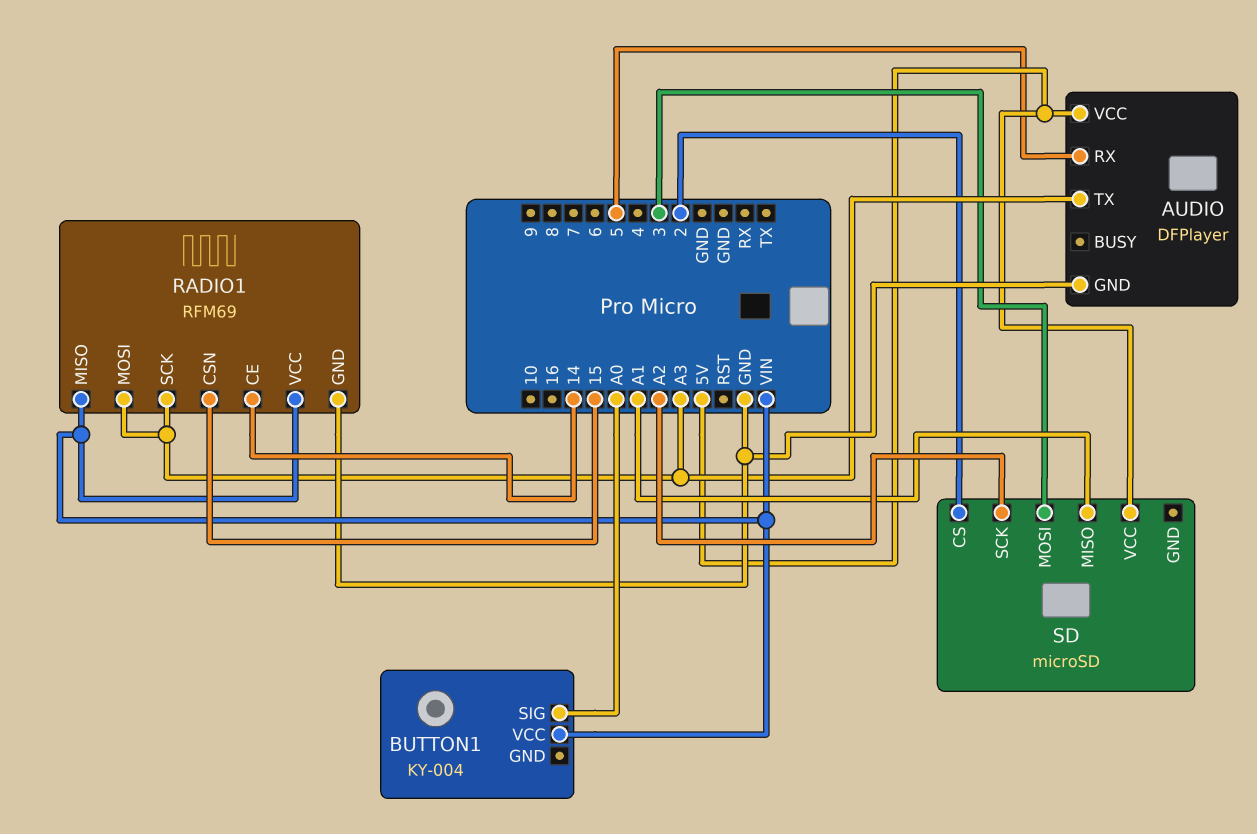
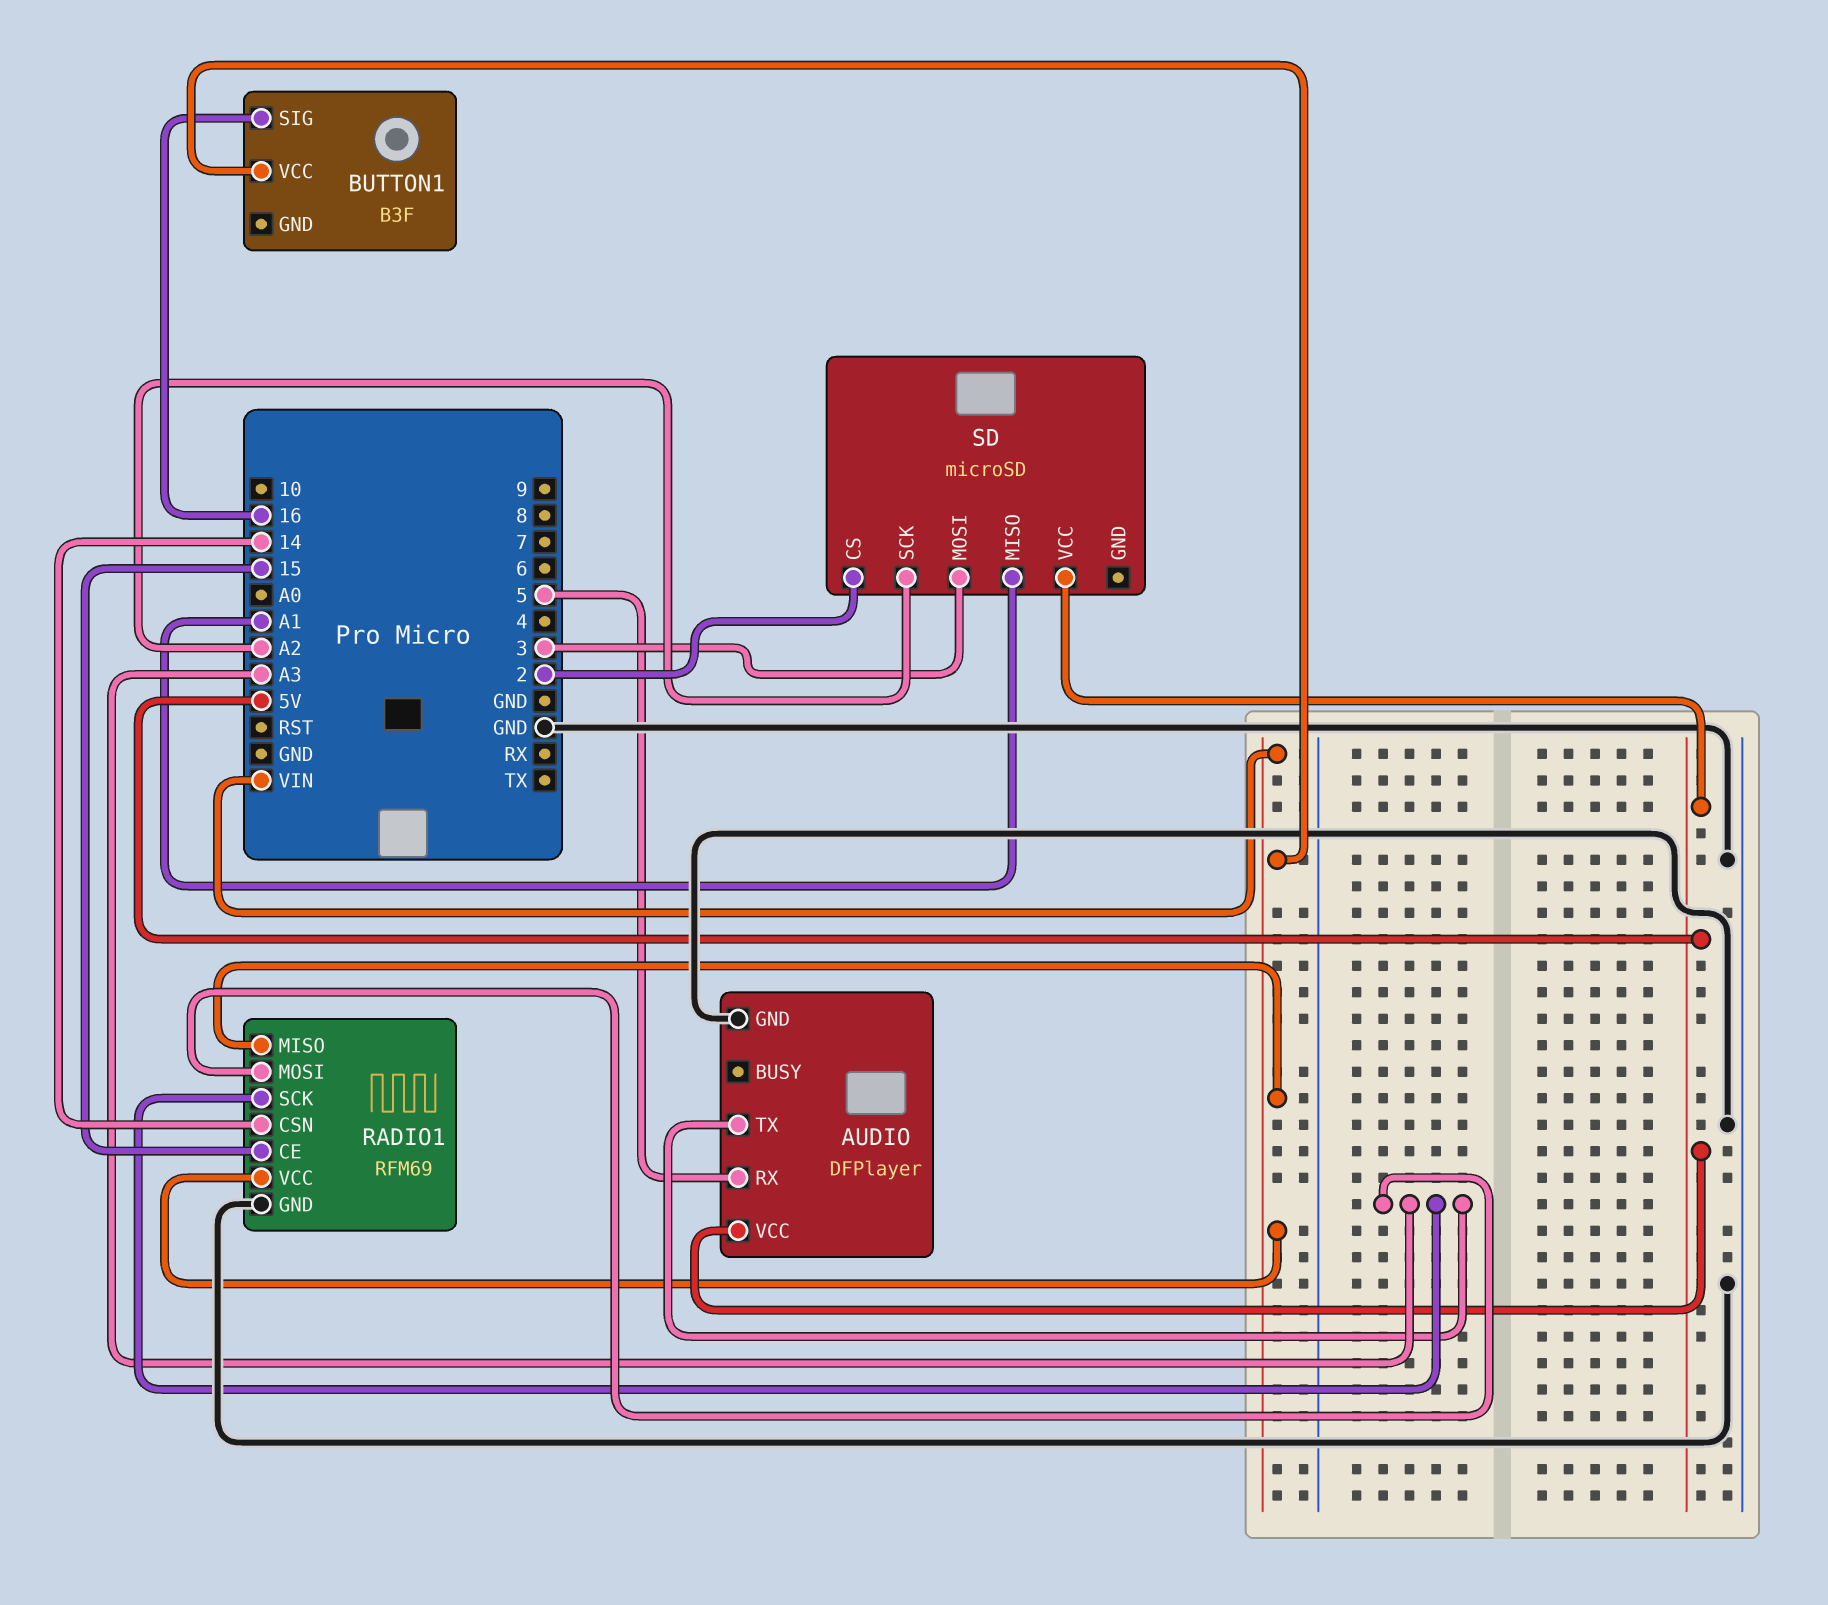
BUTTON1: KY-004 -> B3F
BUTTON1 pin SIG: A0 -> 16
RADIO1 pin CE: 14 -> 15
RADIO1 pin CSN: 15 -> 14

